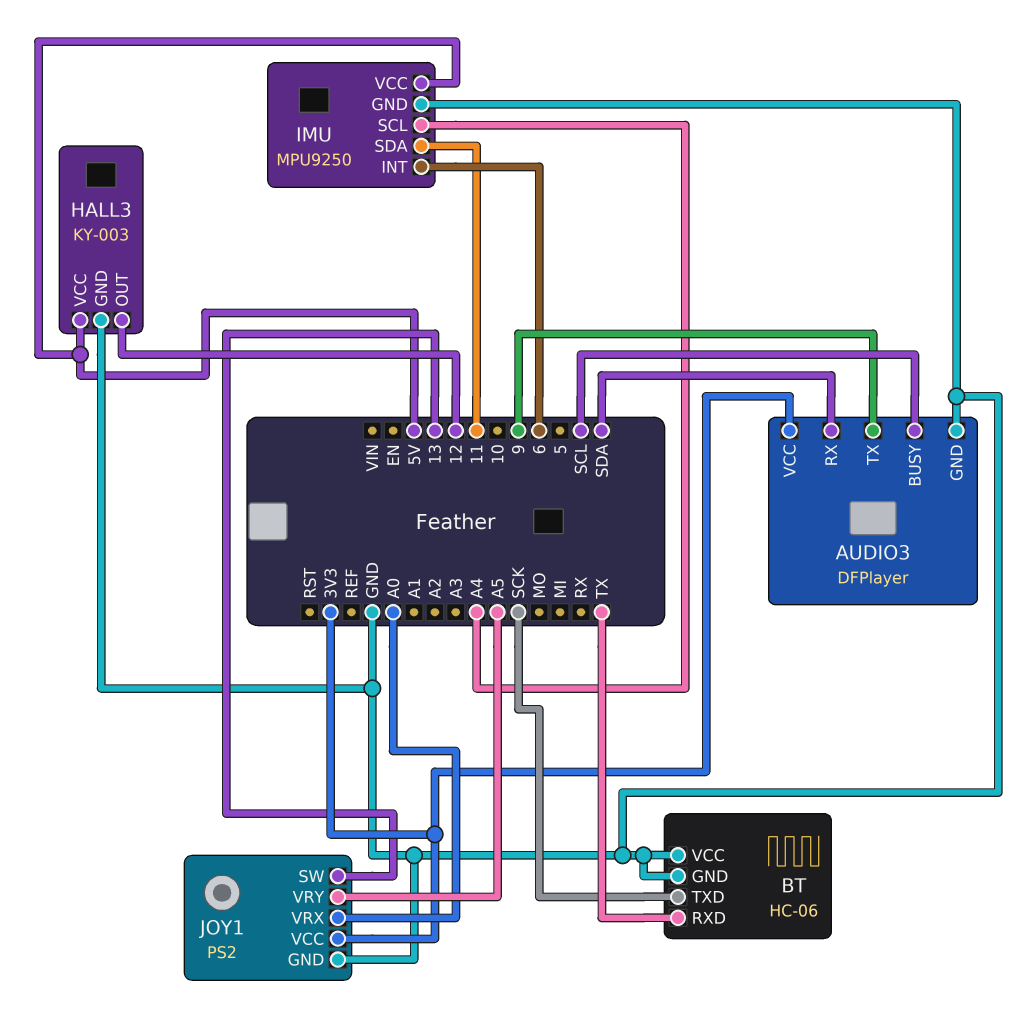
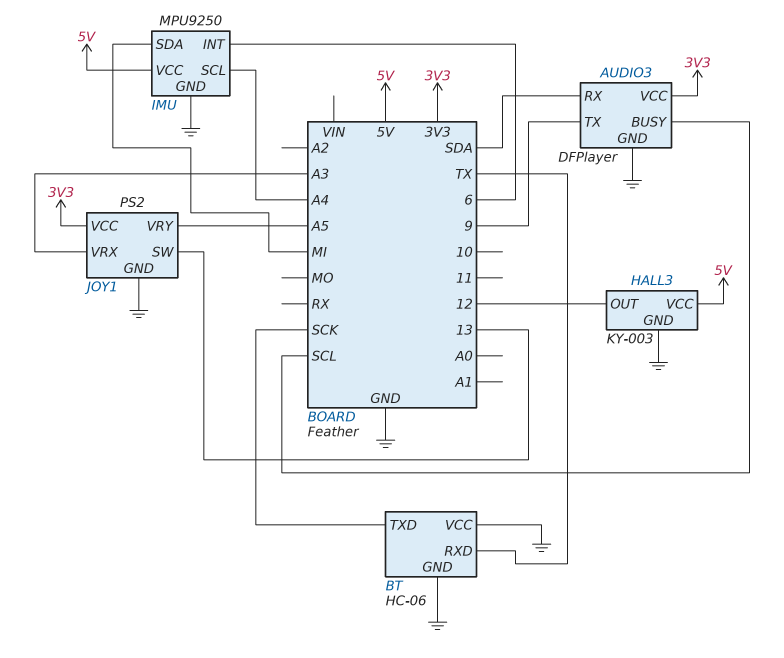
IMU pin SDA: 11 -> MI
JOY1 pin VRX: A0 -> A3

